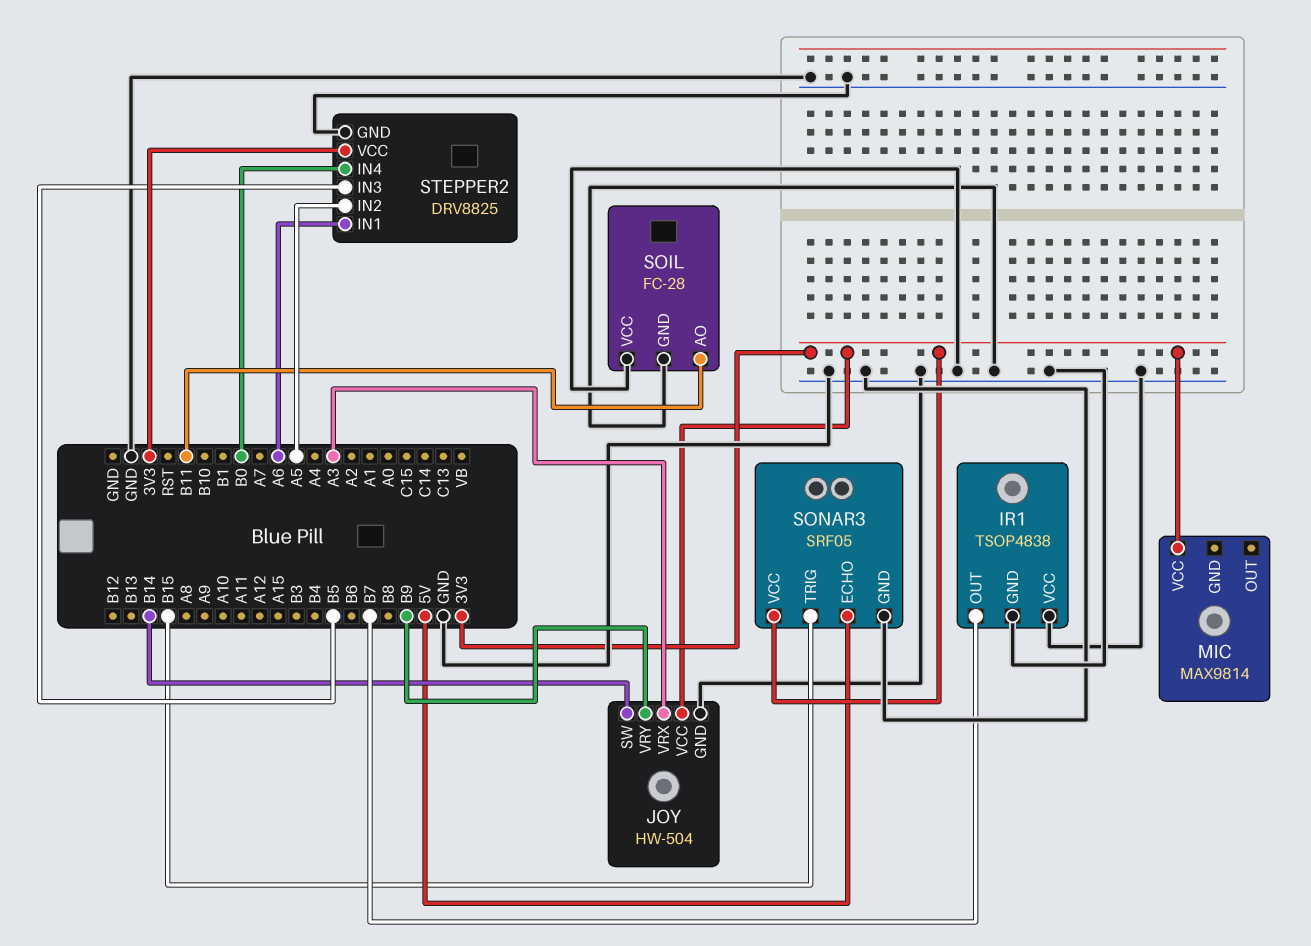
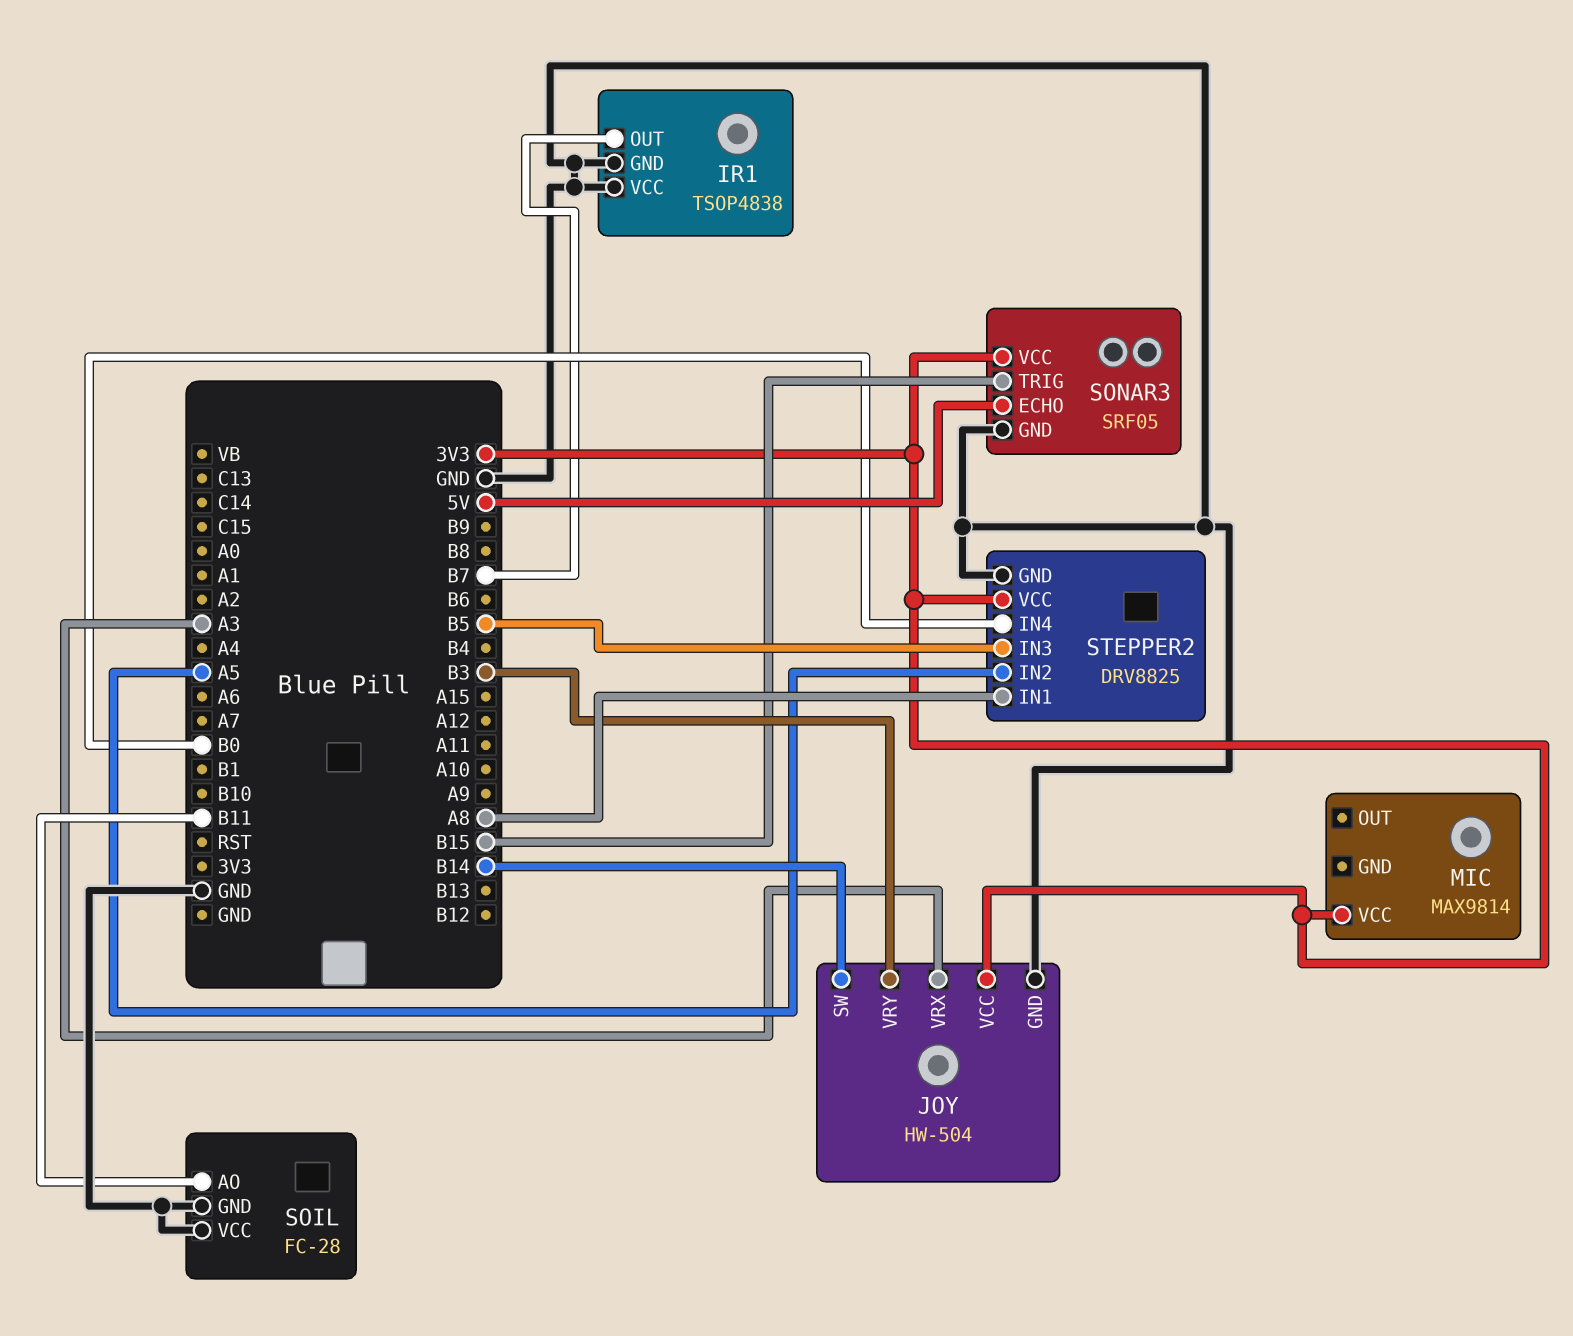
JOY pin VRY: B9 -> B3
STEPPER2 pin IN1: A6 -> A8

